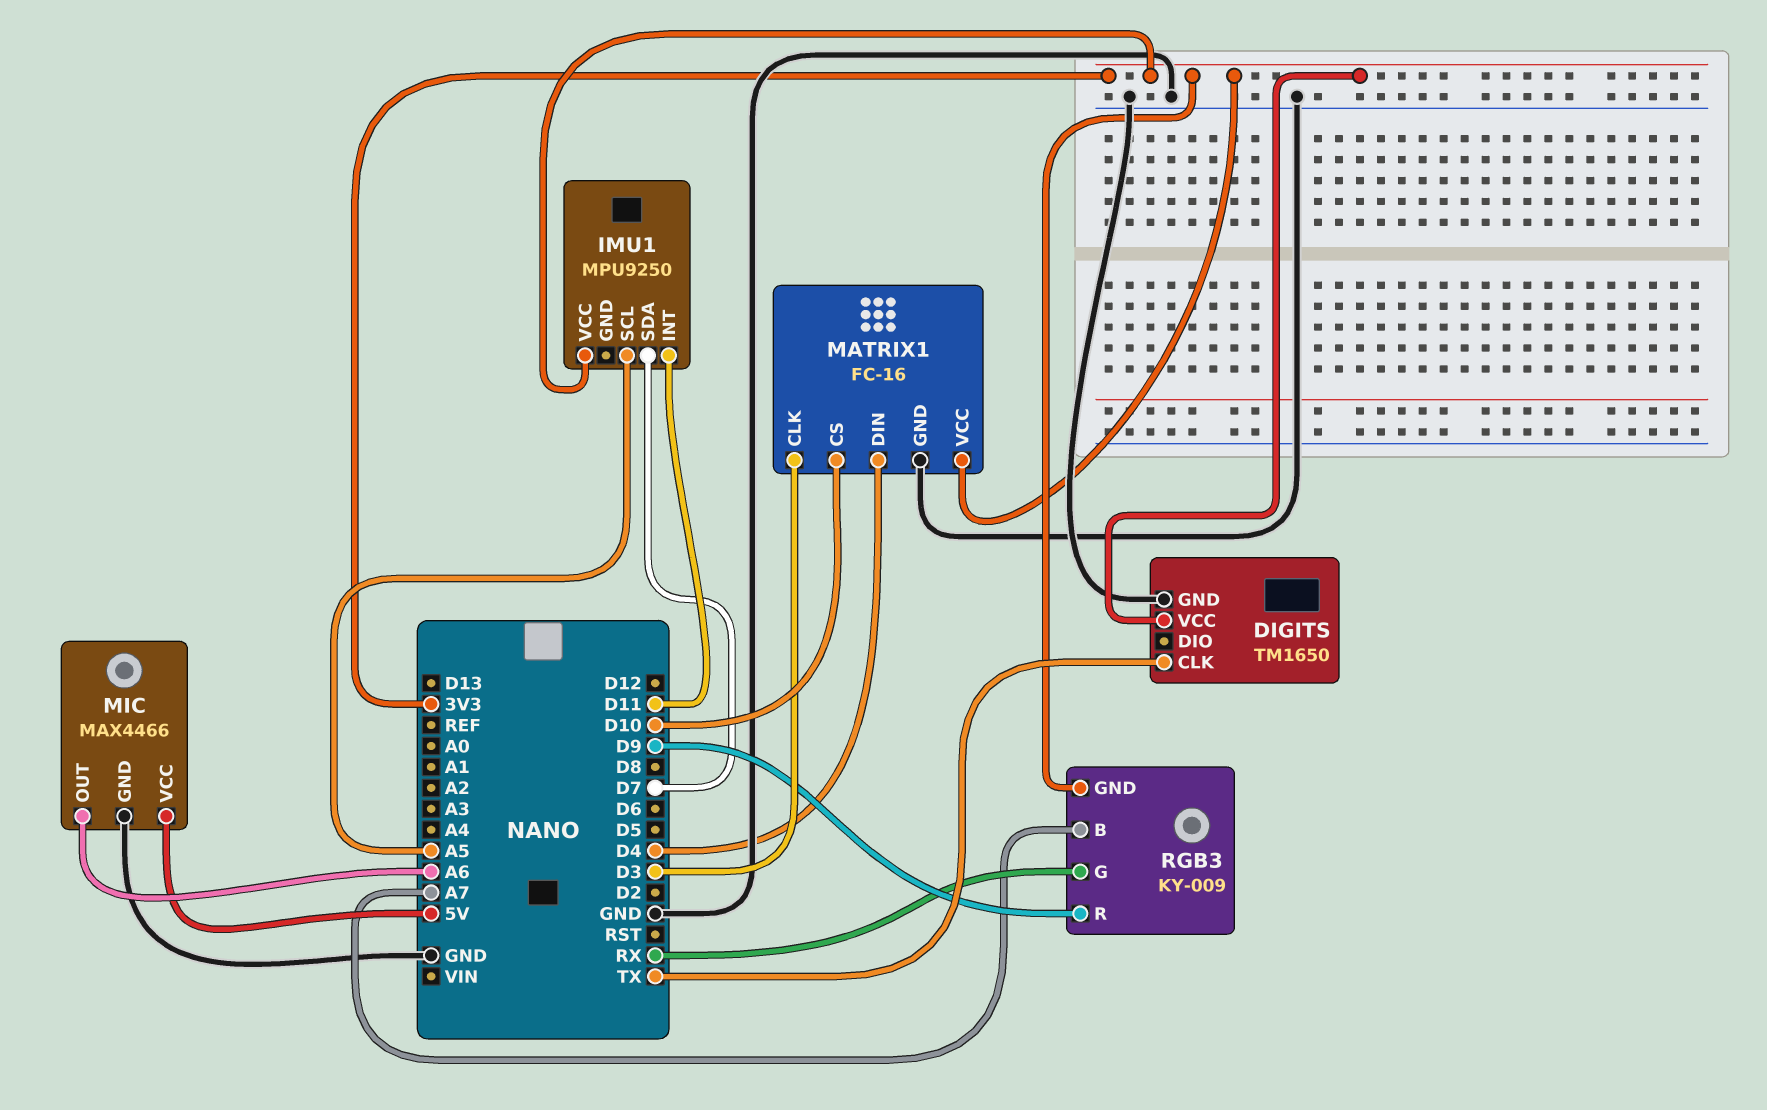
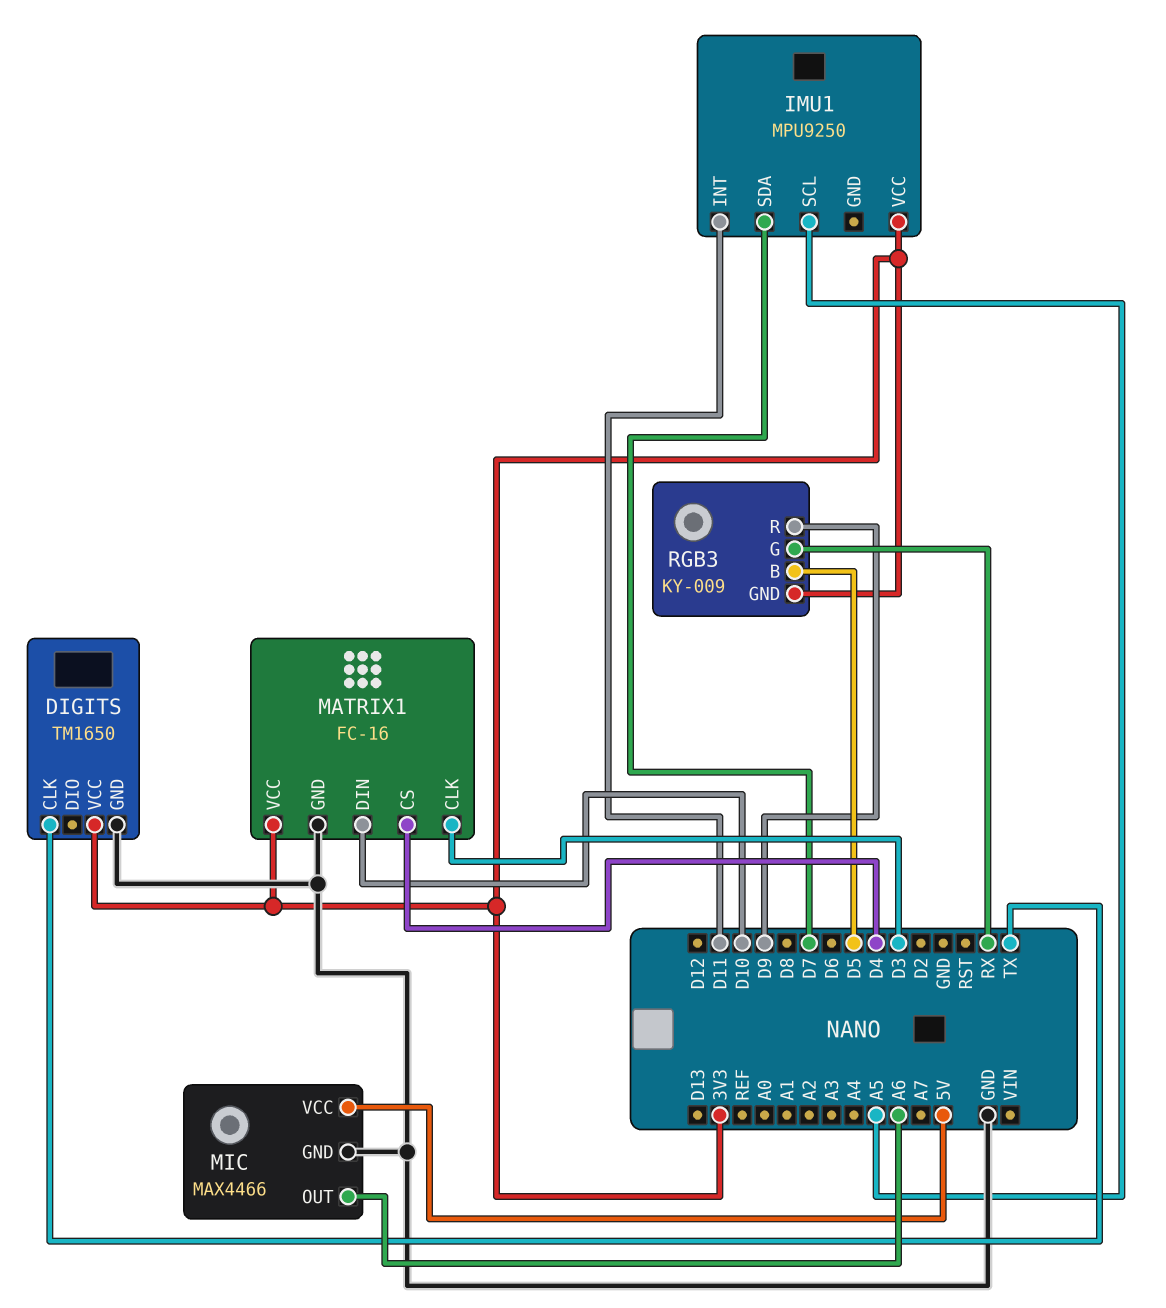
MATRIX1 pin CS: D10 -> D4
MATRIX1 pin DIN: D4 -> D10
RGB3 pin B: A7 -> D5

